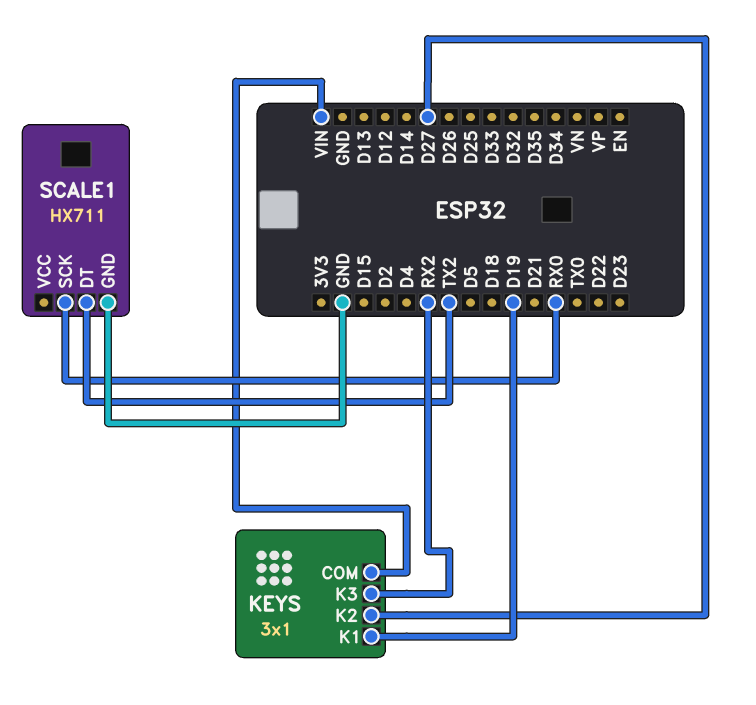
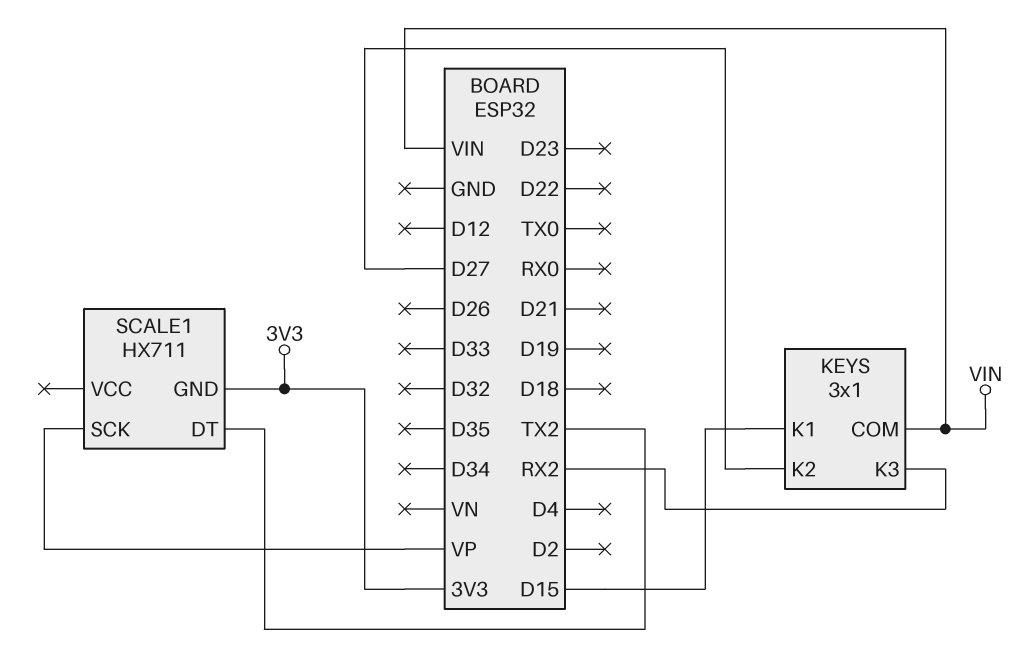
KEYS pin K1: D19 -> D15
SCALE1 pin GND: GND -> 3V3
SCALE1 pin SCK: RX0 -> VP

